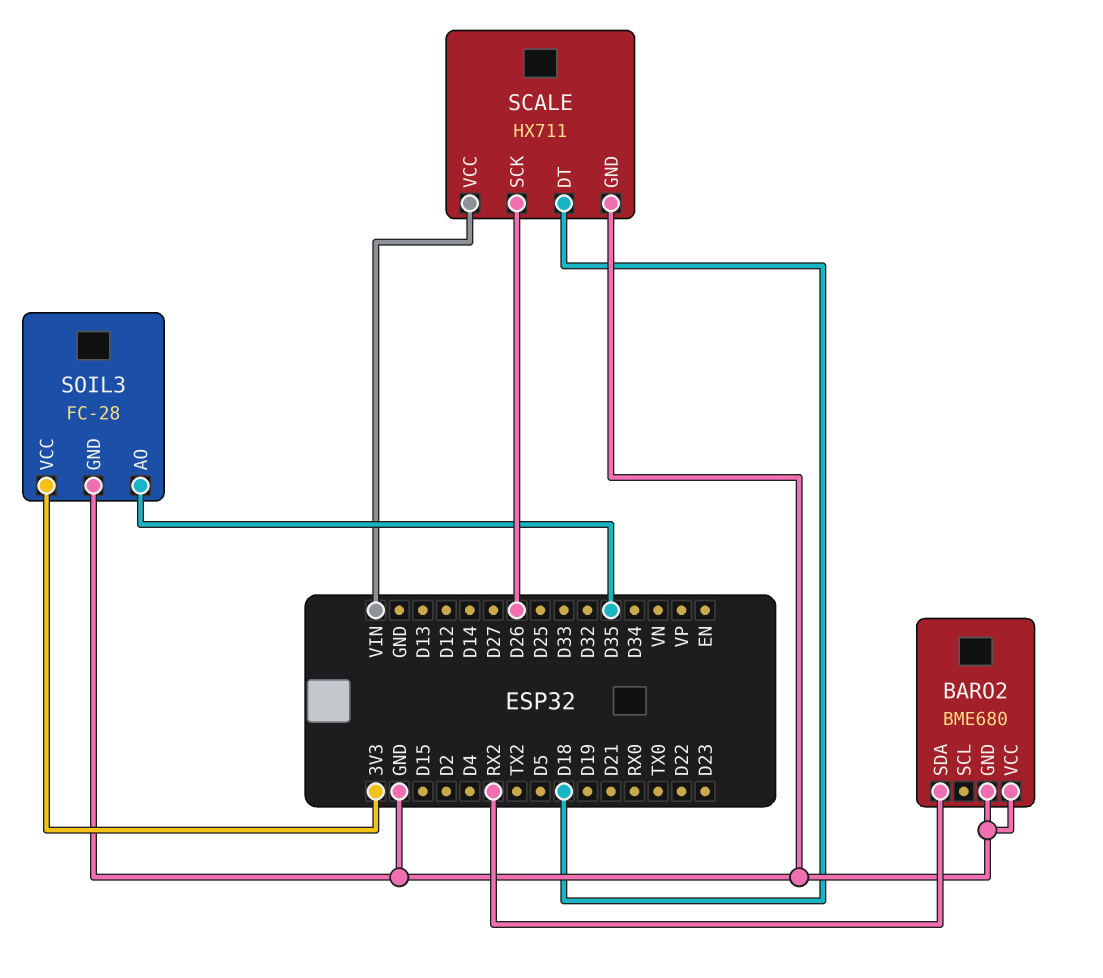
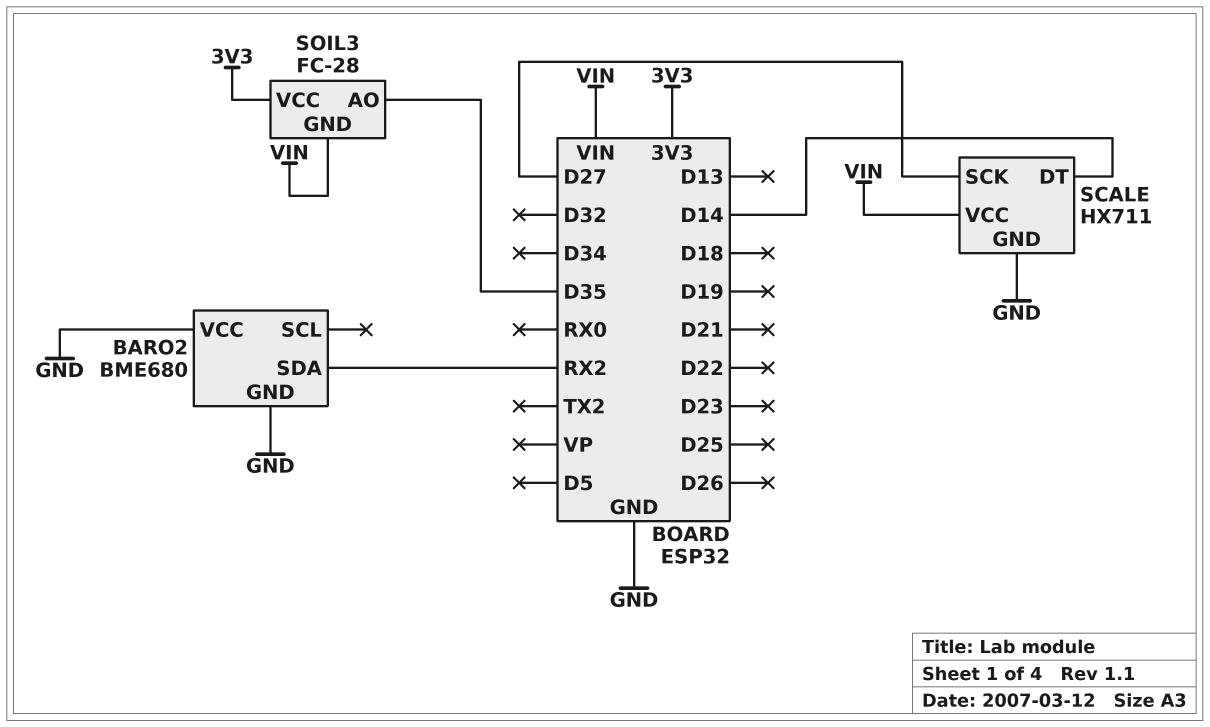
SCALE pin DT: D18 -> D14
SCALE pin SCK: D26 -> D27
SOIL3 pin GND: GND -> VIN

